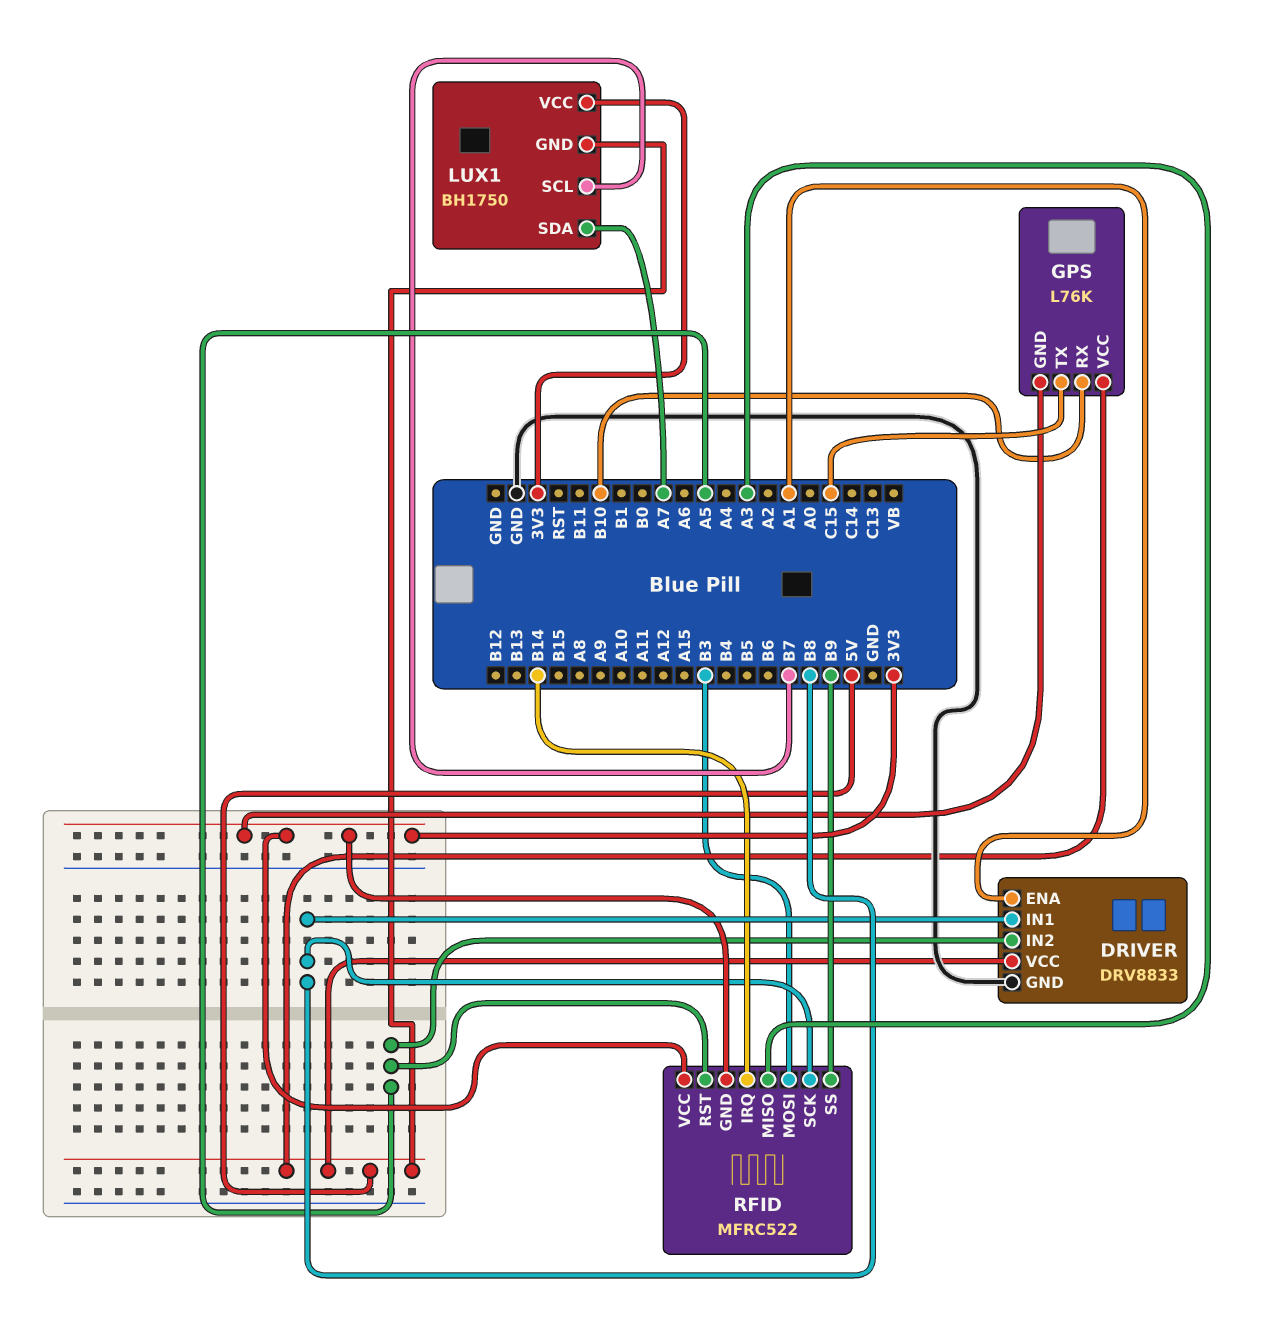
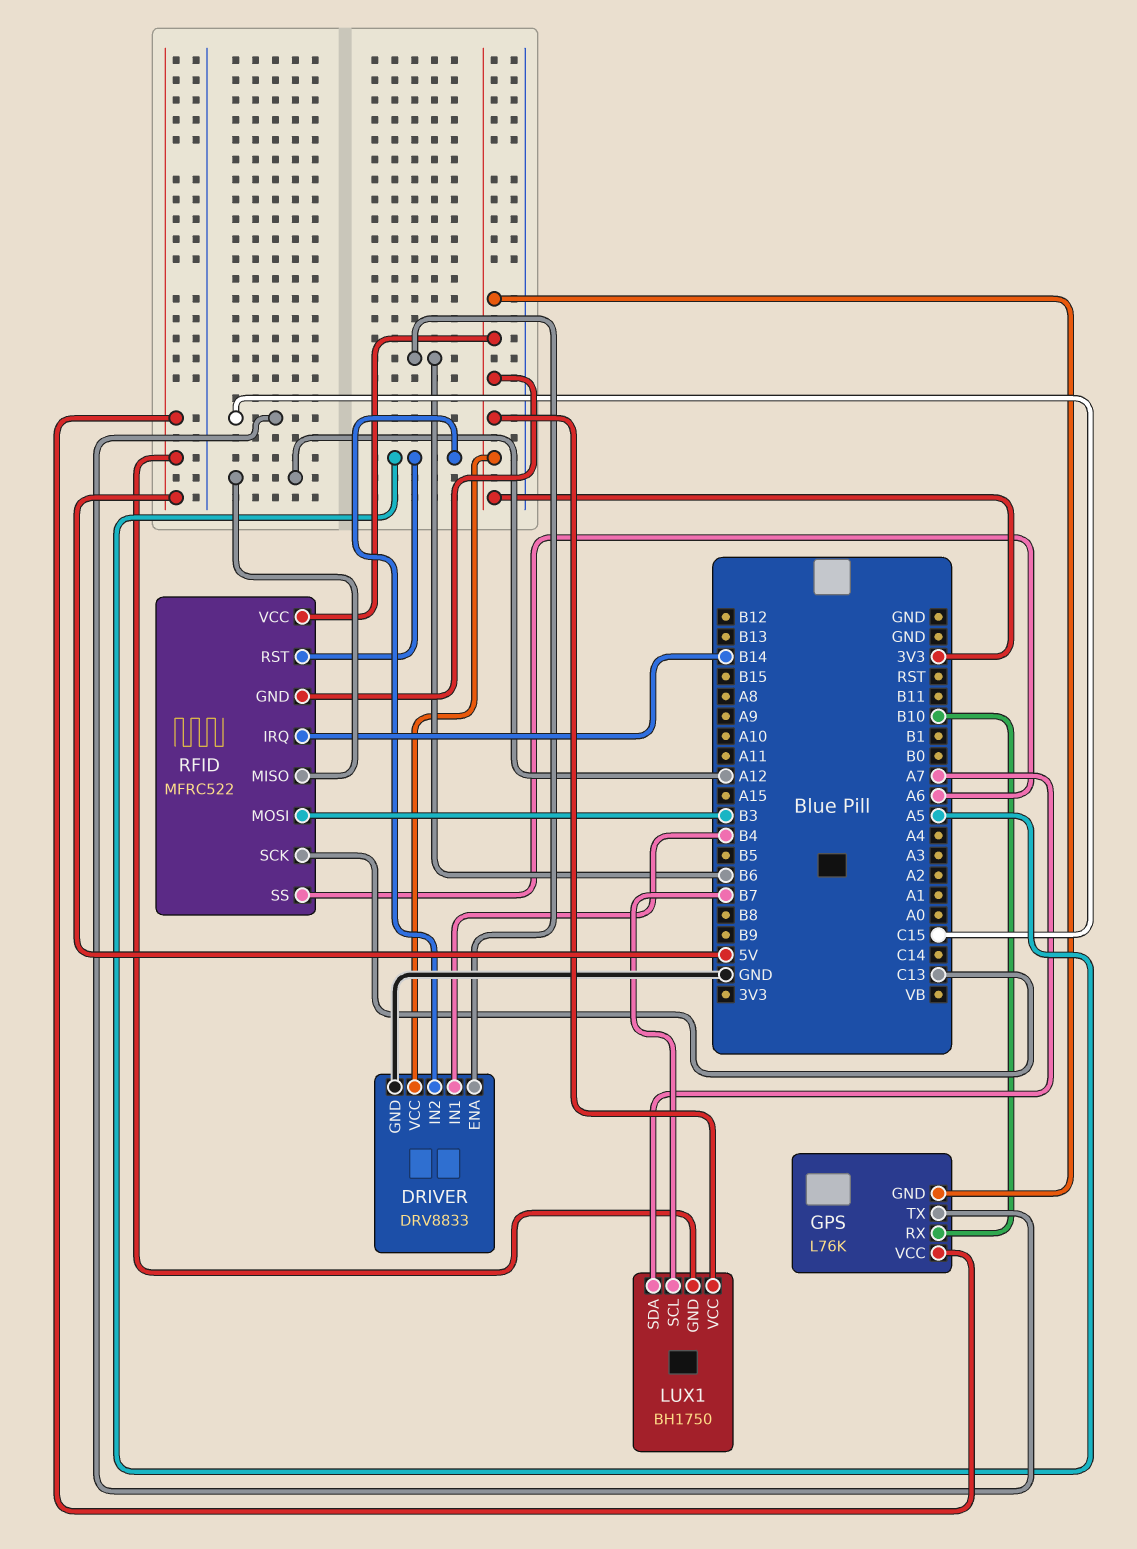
DRIVER pin ENA: A1 -> B6
DRIVER pin IN1: B8 -> B4
DRIVER pin VCC: 5V -> 3V3
RFID pin MISO: A3 -> A12
RFID pin SCK: B8 -> C13
RFID pin SS: B9 -> A6

